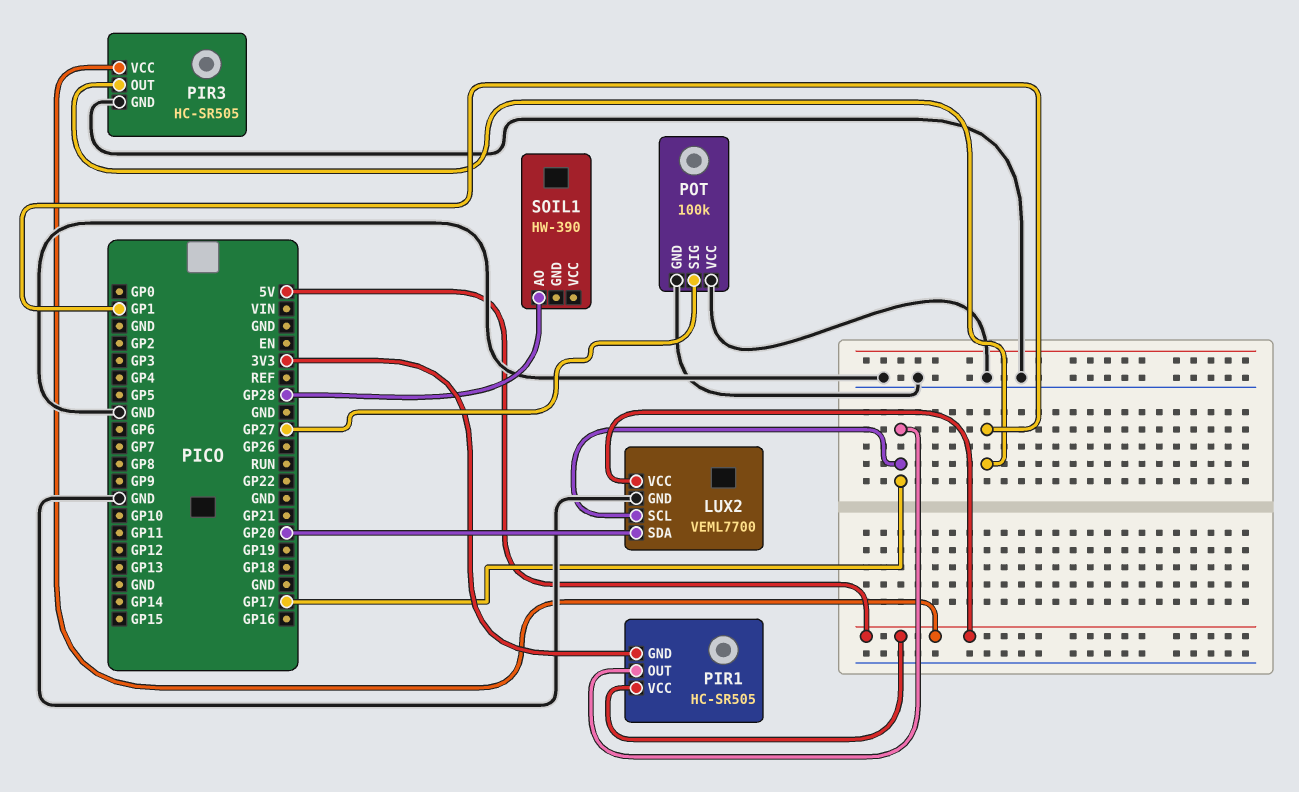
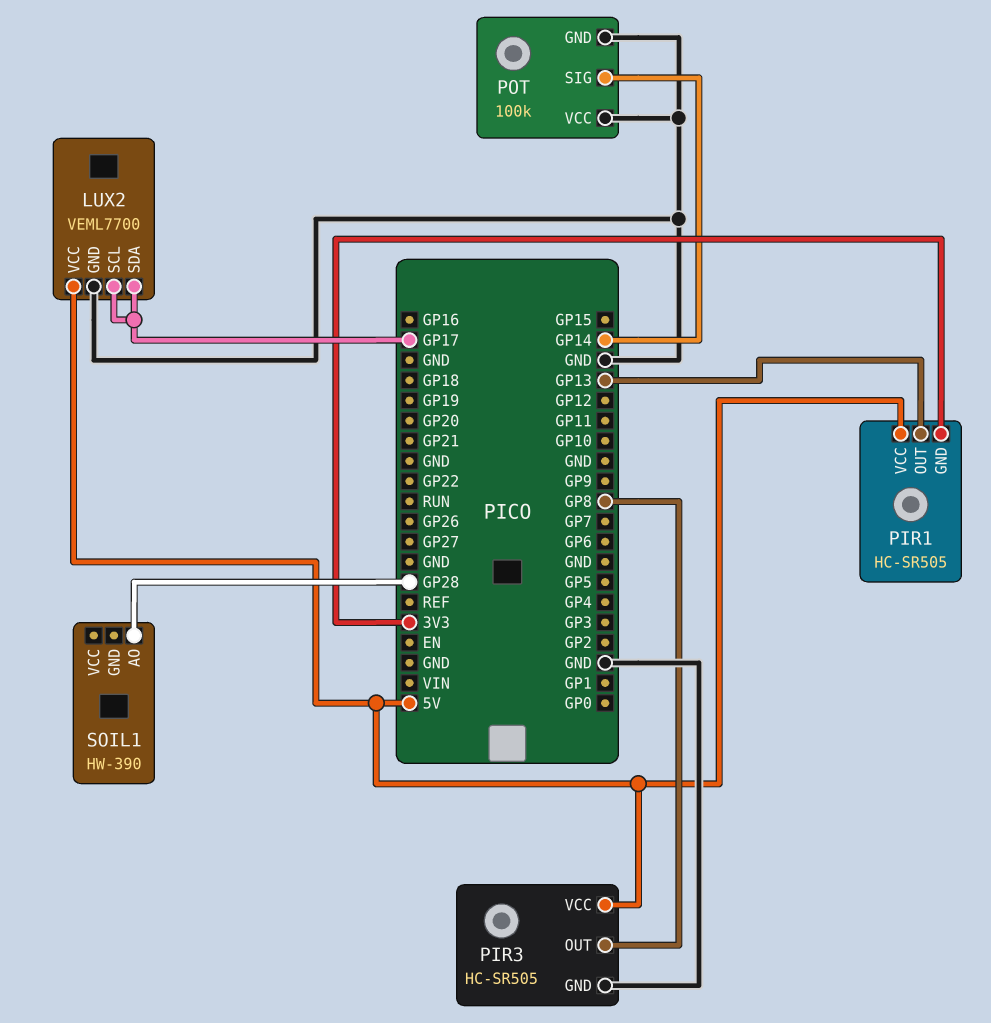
LUX2 pin SDA: GP20 -> GP17
PIR1 pin OUT: GP17 -> GP13
PIR3 pin OUT: GP1 -> GP8
POT pin SIG: GP27 -> GP14

